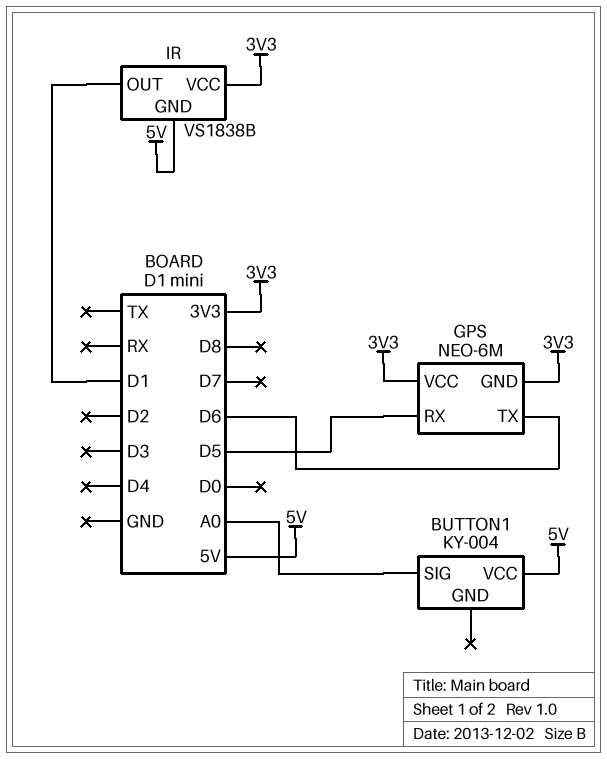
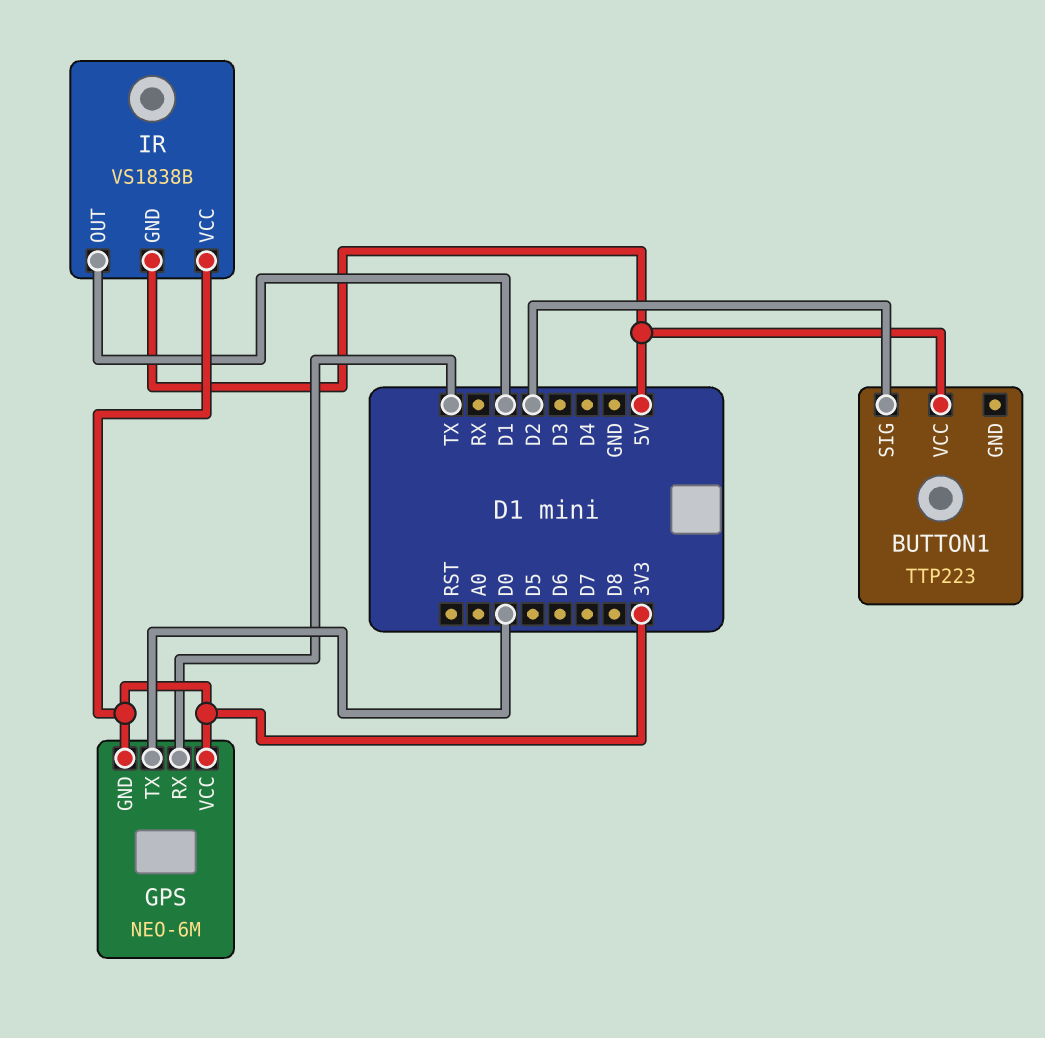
BUTTON1: KY-004 -> TTP223
BUTTON1 pin SIG: A0 -> D2
GPS pin RX: D5 -> TX
GPS pin TX: D6 -> D0

